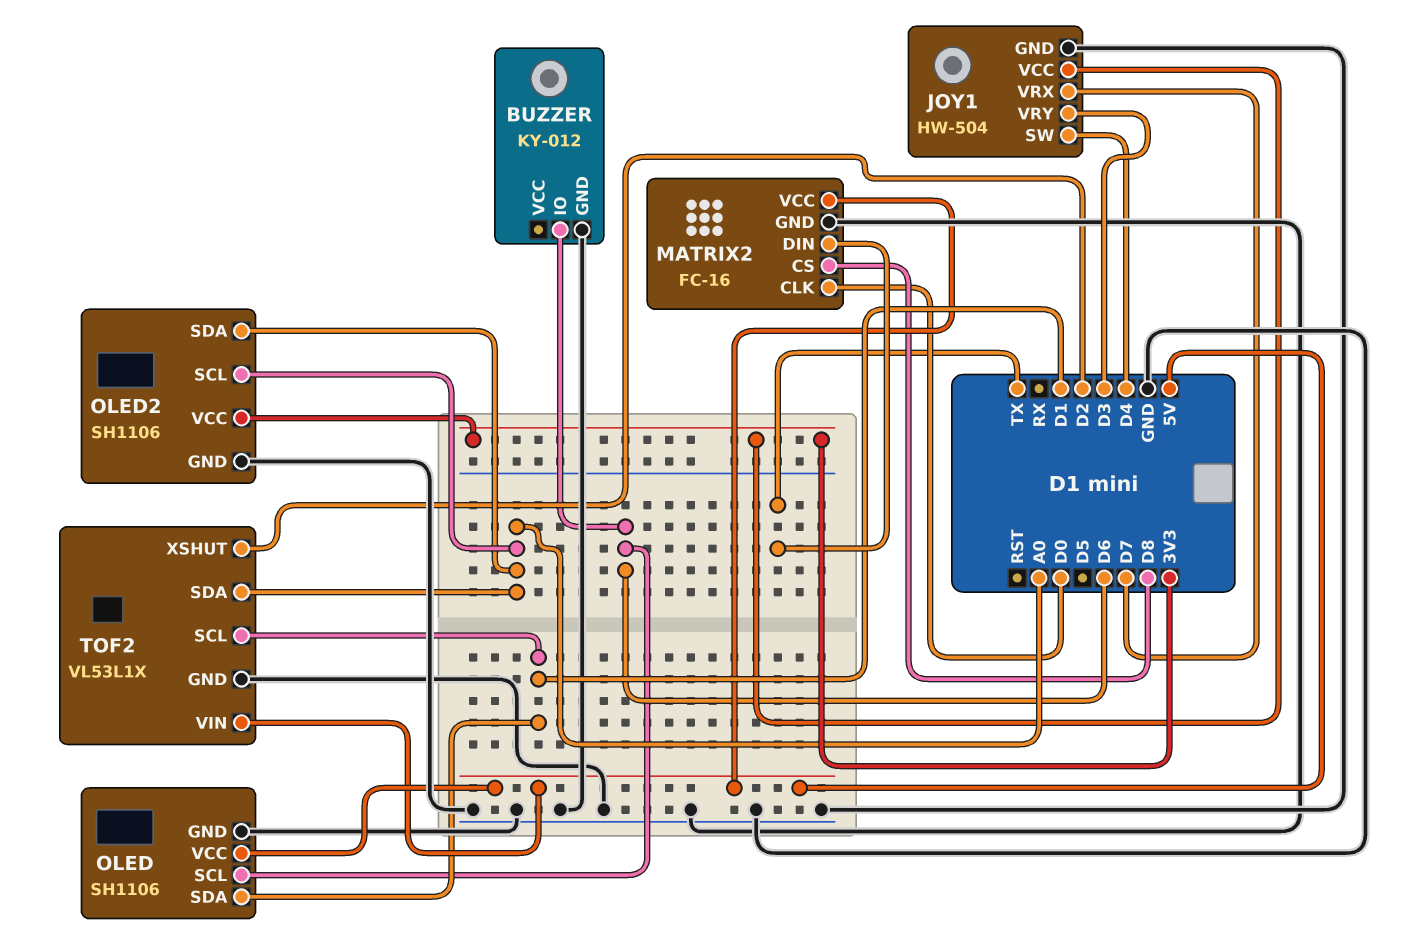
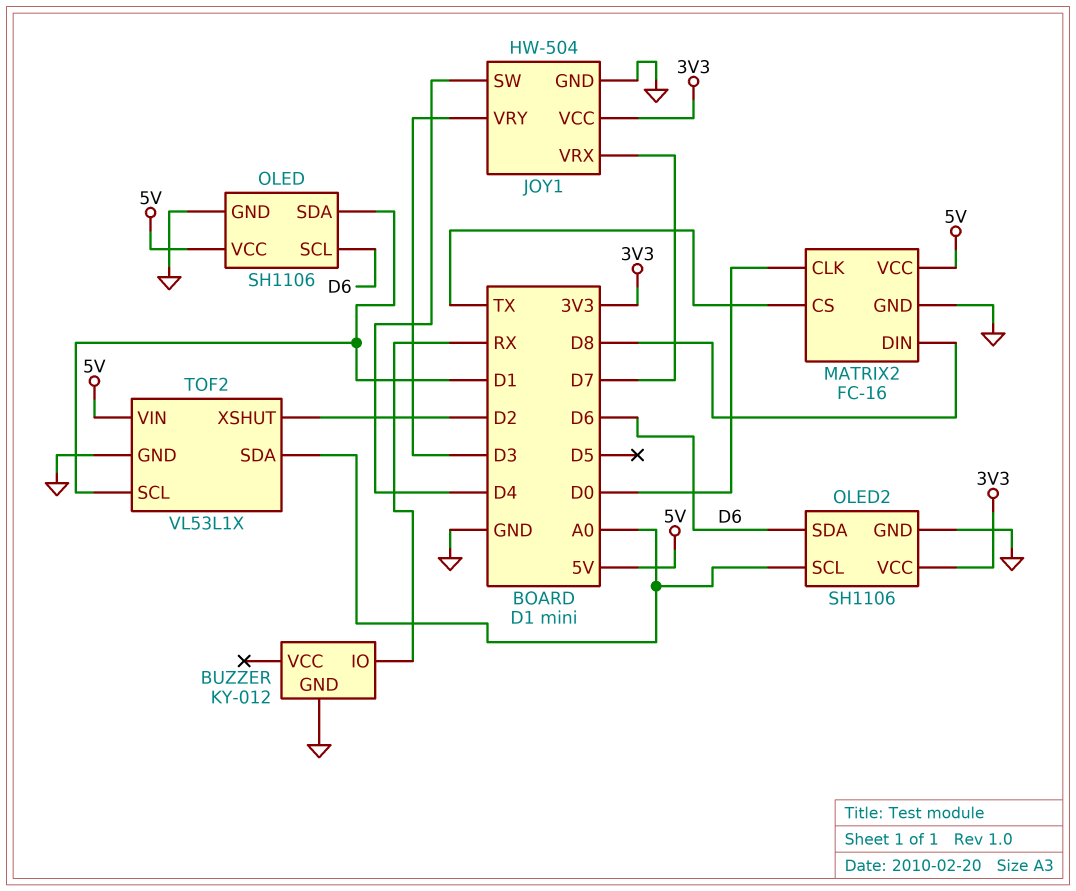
BUZZER pin IO: D6 -> RX
MATRIX2 pin CS: D8 -> TX
MATRIX2 pin DIN: TX -> D8
OLED2 pin SDA: A0 -> D6

